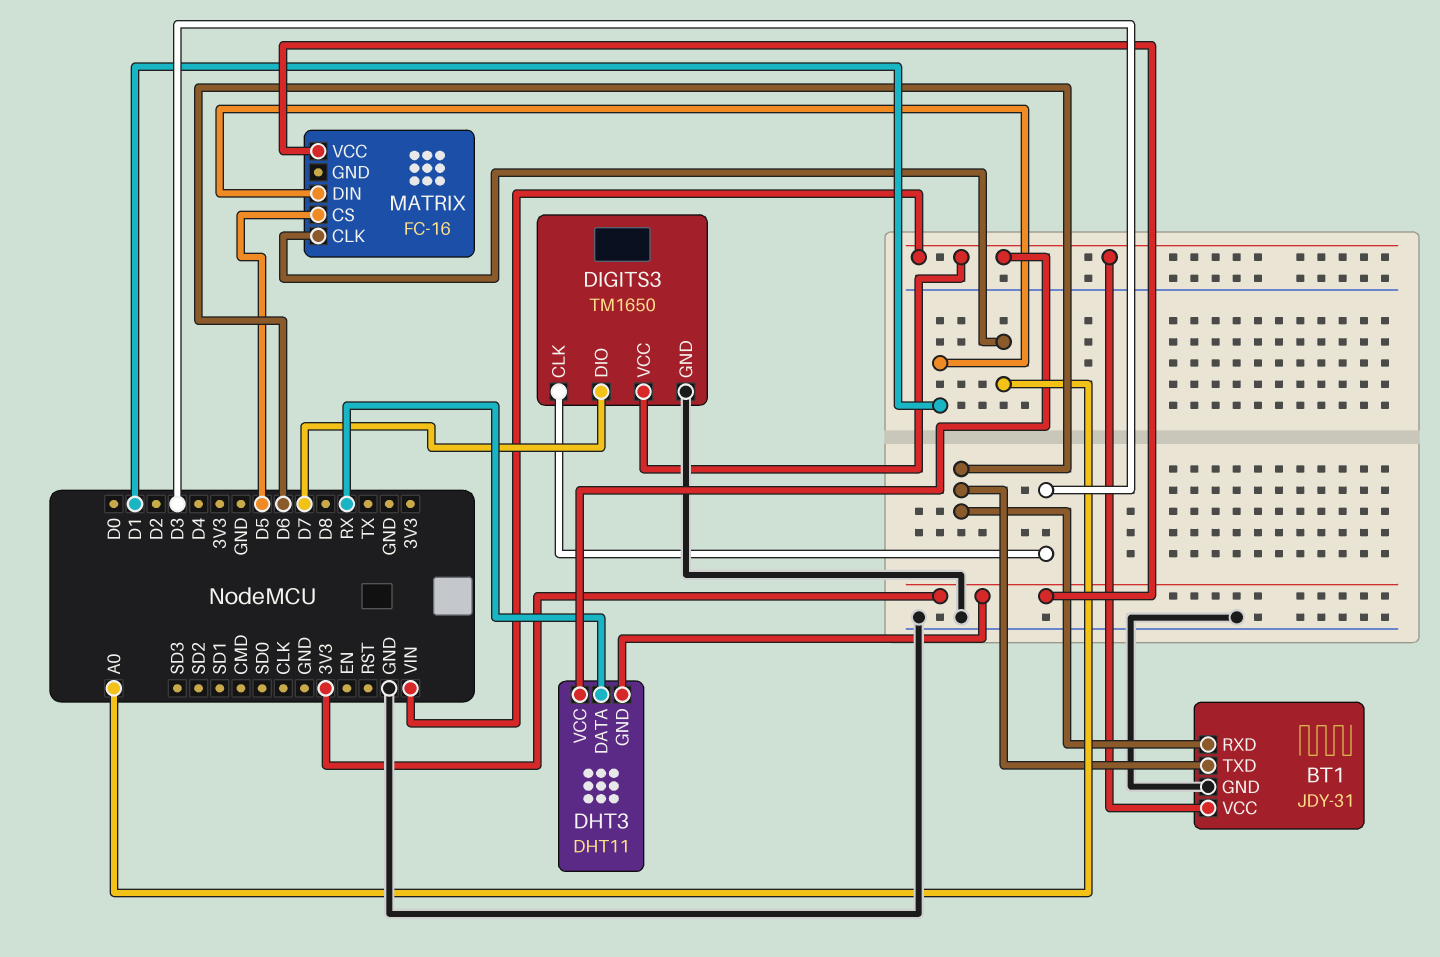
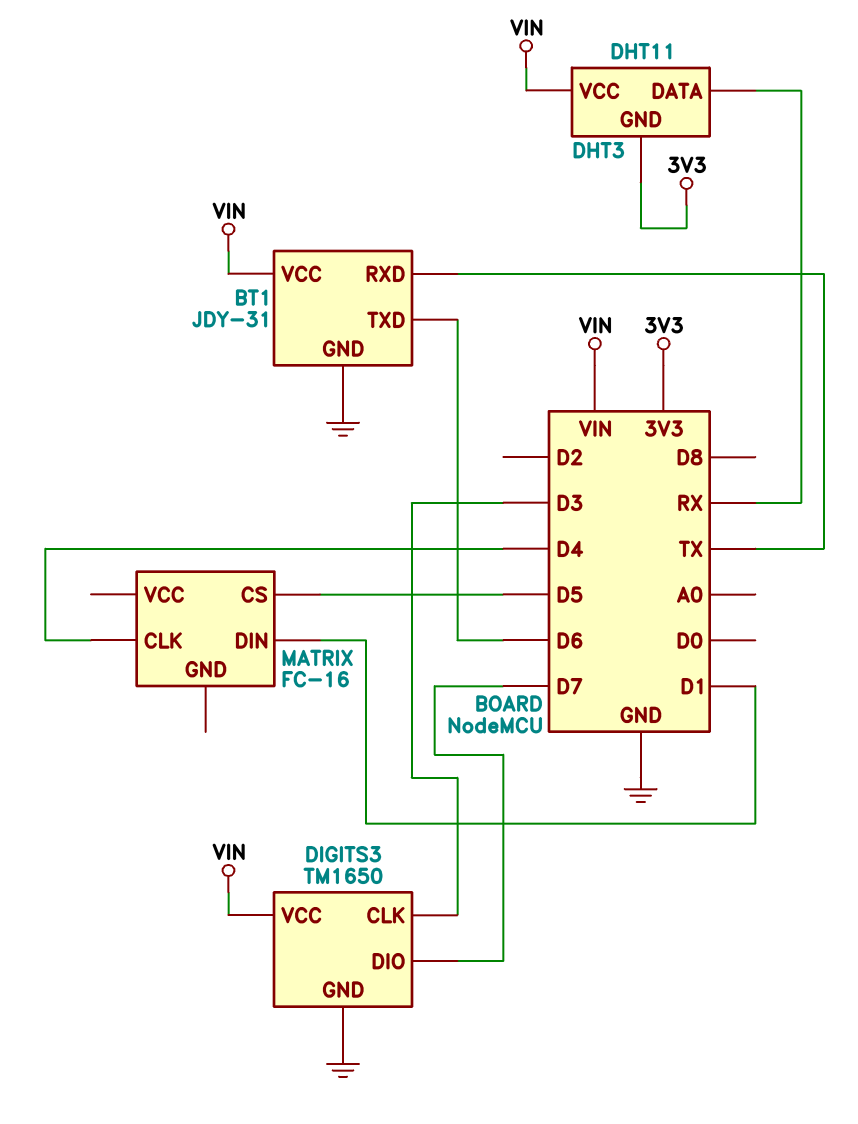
BT1 pin RXD: D6 -> TX
MATRIX pin CLK: A0 -> D4
MATRIX pin VCC: 3V3 -> none

